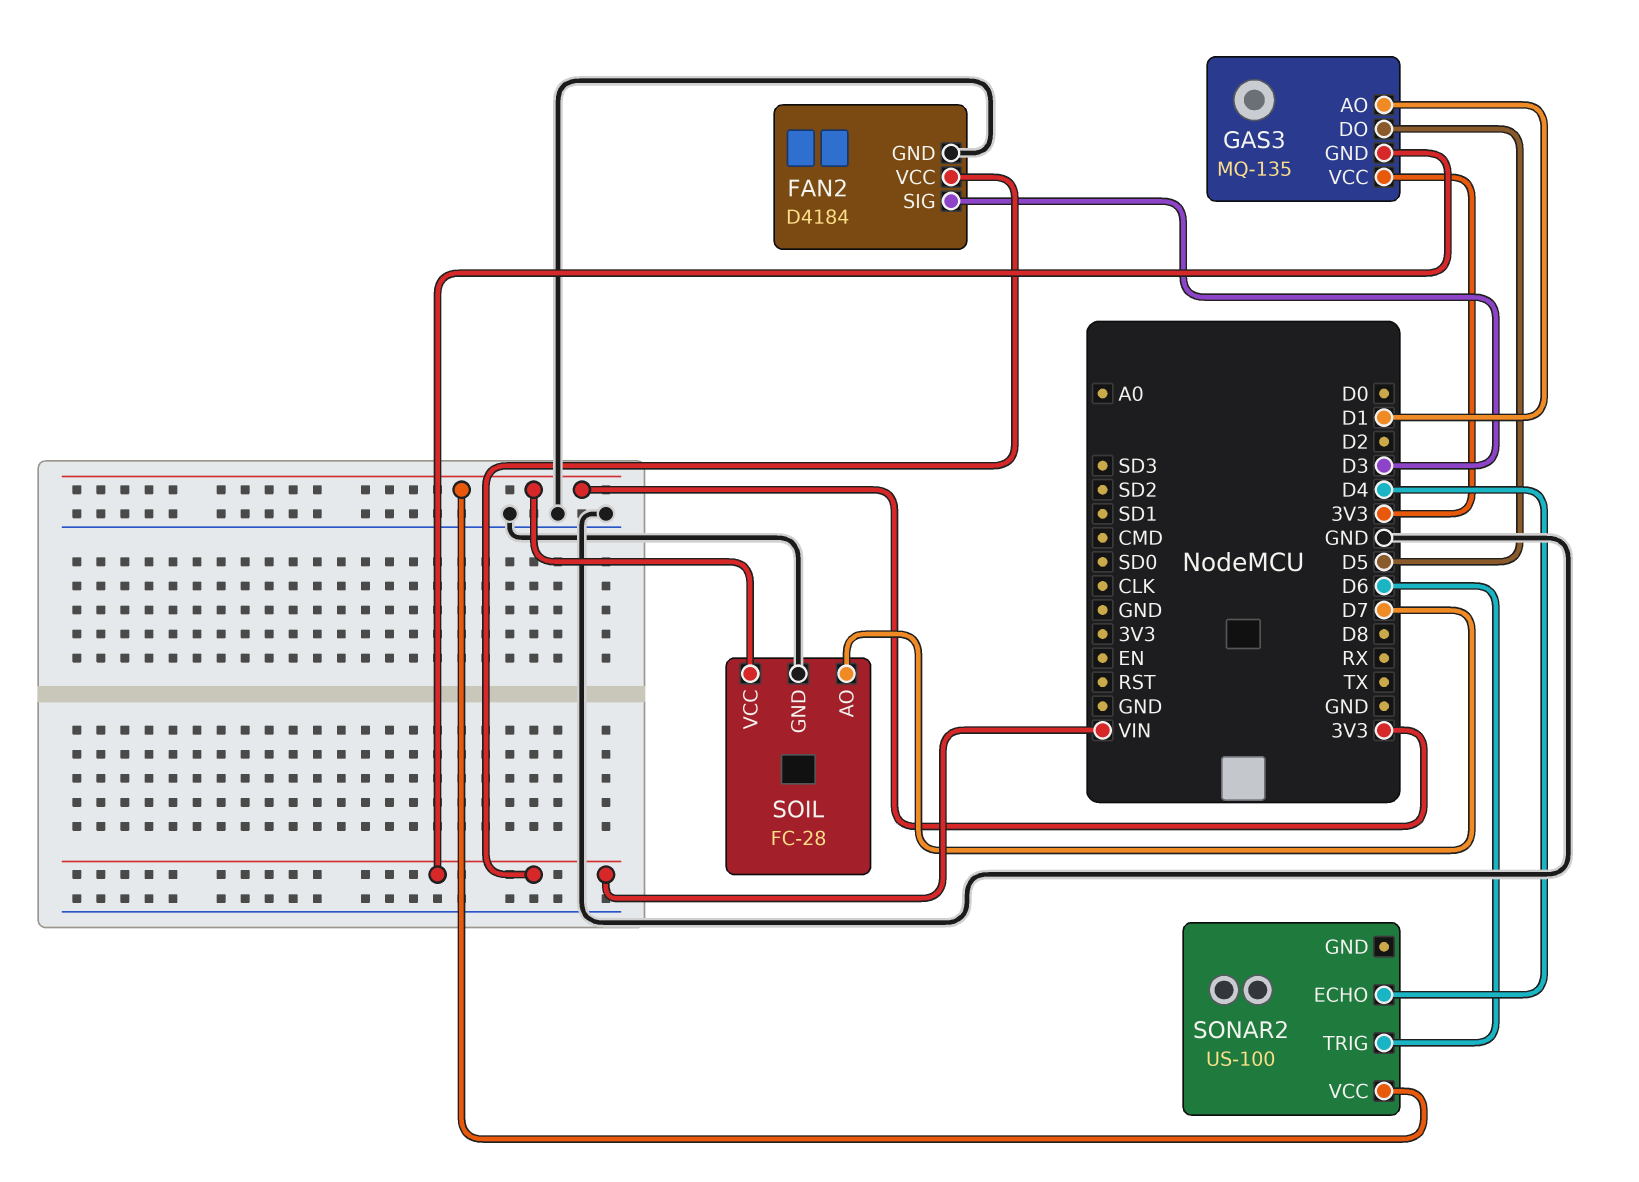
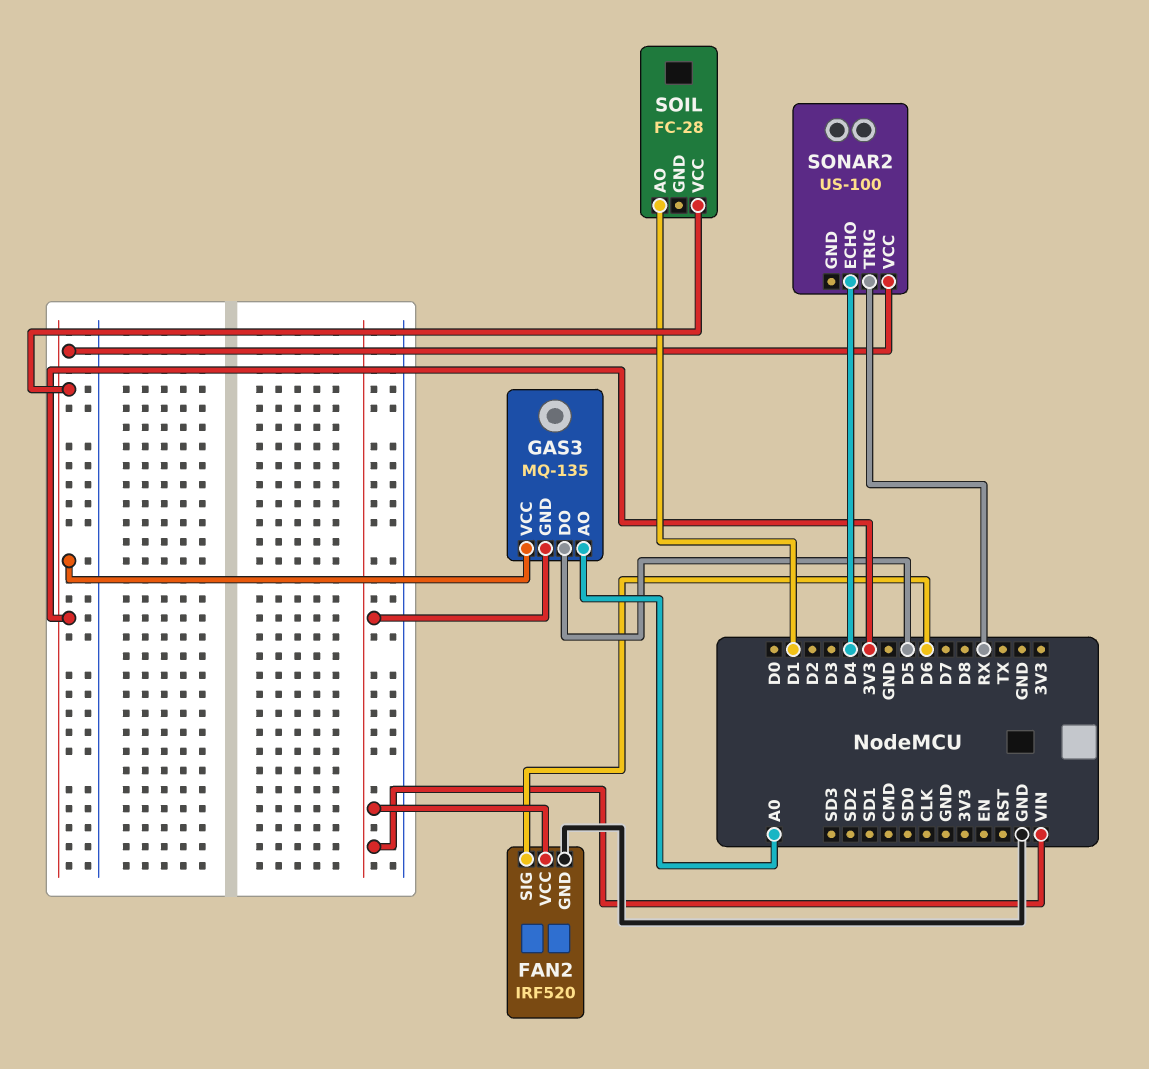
FAN2: D4184 -> IRF520
FAN2 pin SIG: D3 -> D6
GAS3 pin AO: D1 -> A0
SOIL pin AO: D7 -> D1
SOIL pin GND: GND -> none
SONAR2 pin TRIG: D6 -> RX

